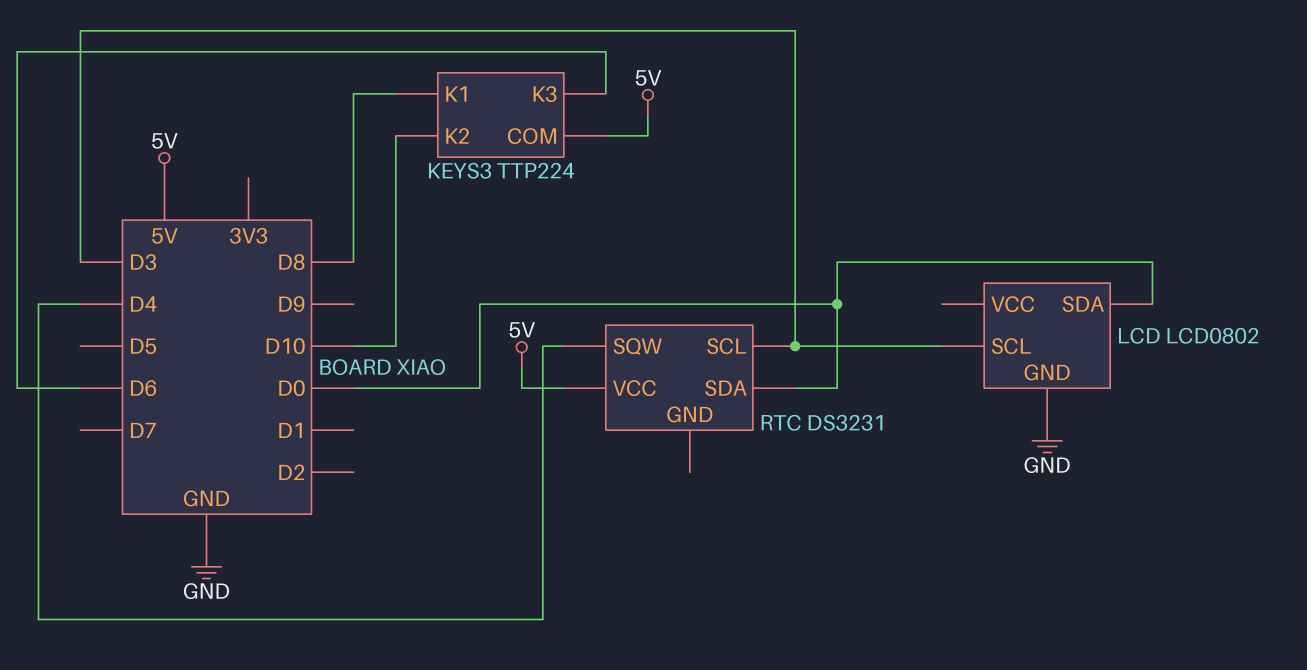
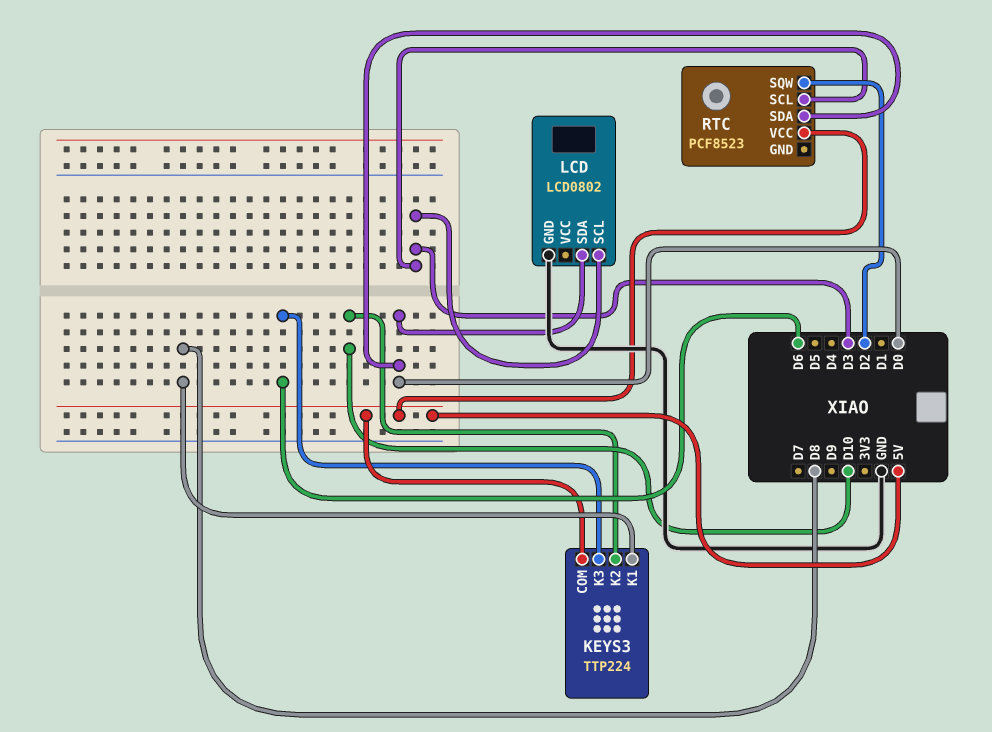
RTC: DS3231 -> PCF8523
RTC pin SQW: D4 -> D2

